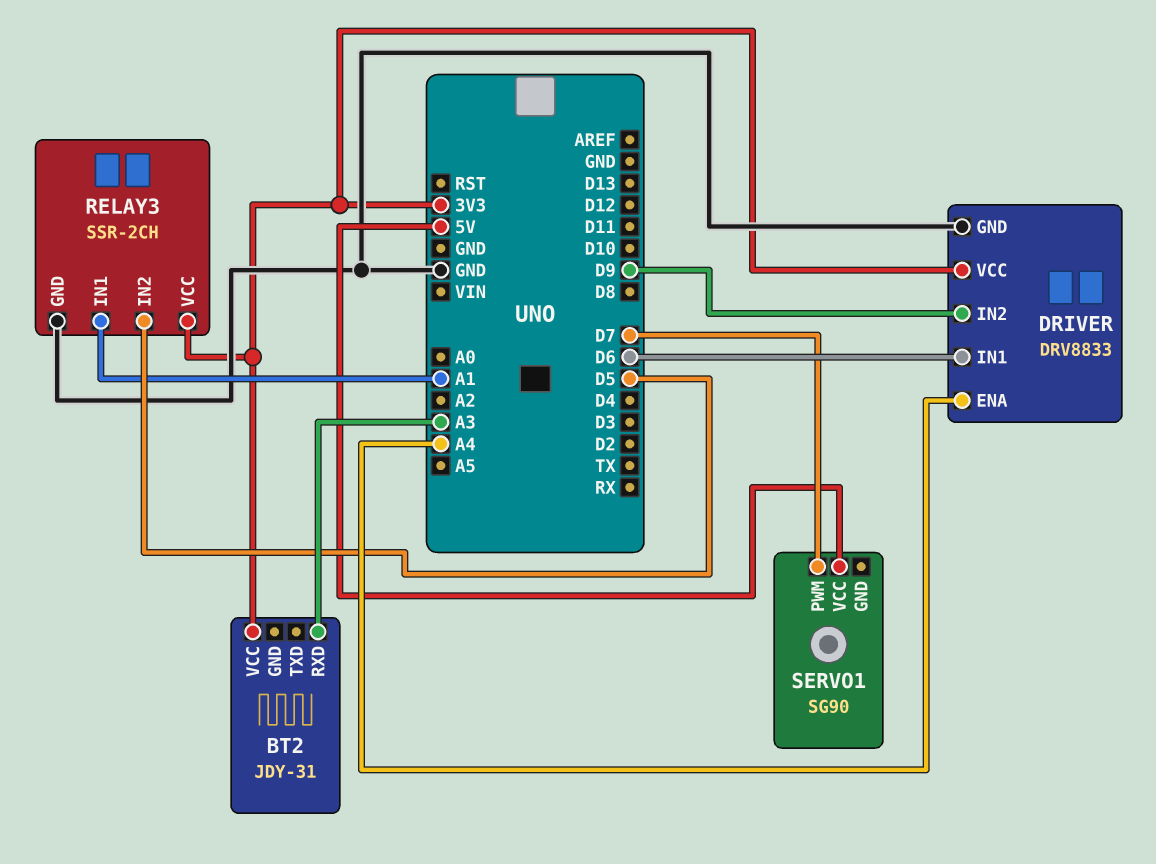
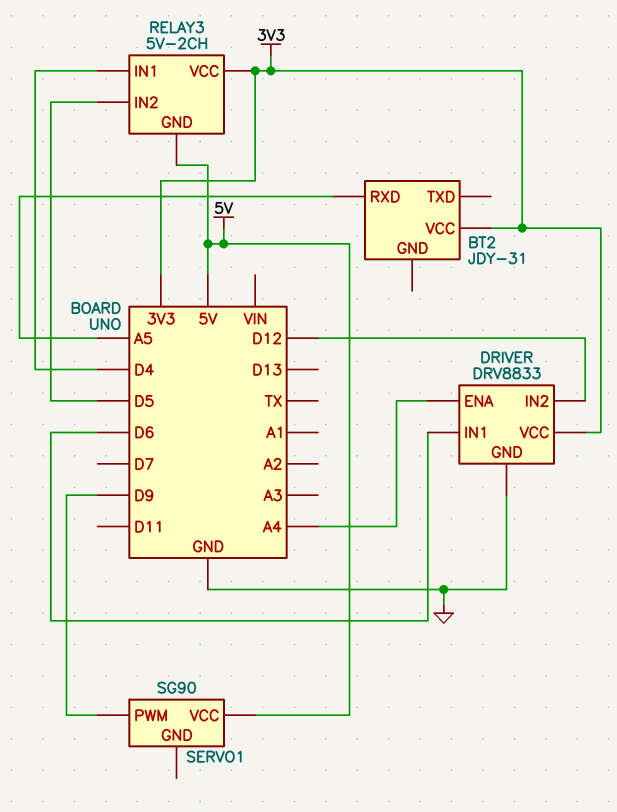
BT2 pin RXD: A3 -> A5
DRIVER pin IN2: D9 -> D12
RELAY3: SSR-2CH -> 5V-2CH
RELAY3 pin GND: GND -> 5V
RELAY3 pin IN1: A1 -> D4
SERVO1 pin PWM: D7 -> D9

